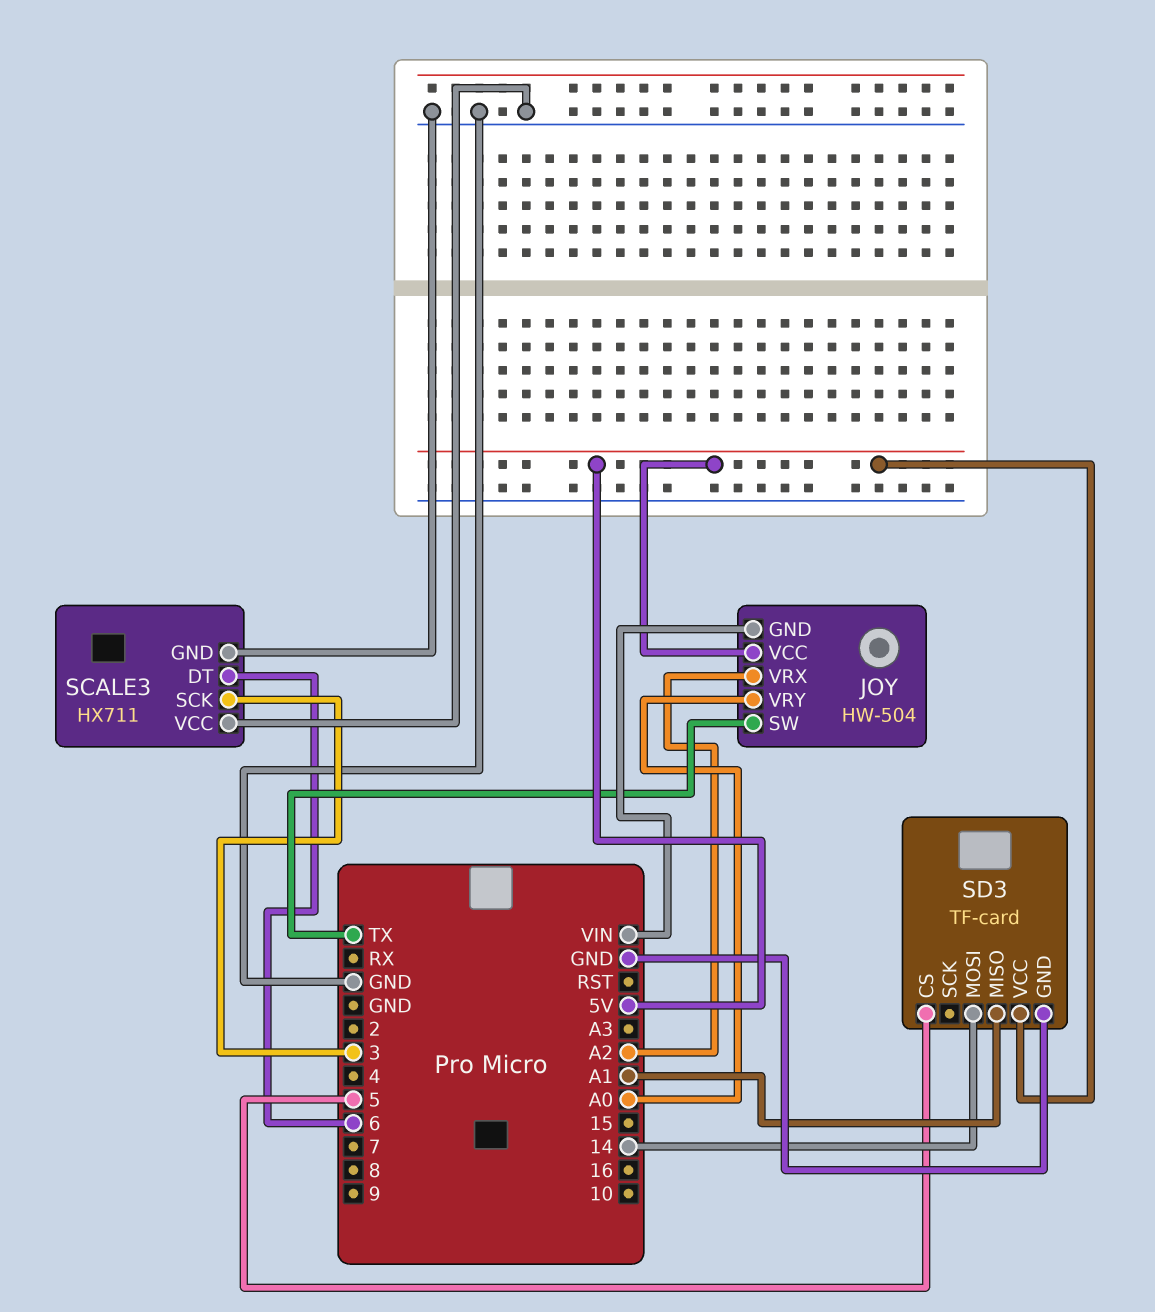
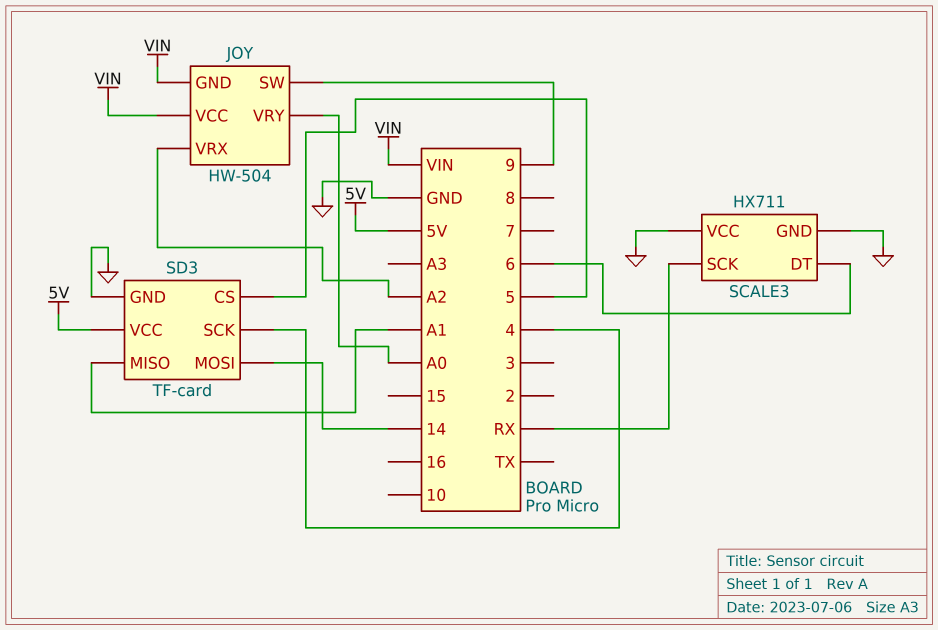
JOY pin SW: TX -> 9
JOY pin VCC: 5V -> VIN
SCALE3 pin SCK: 3 -> RX
SD3 pin SCK: none -> 4

